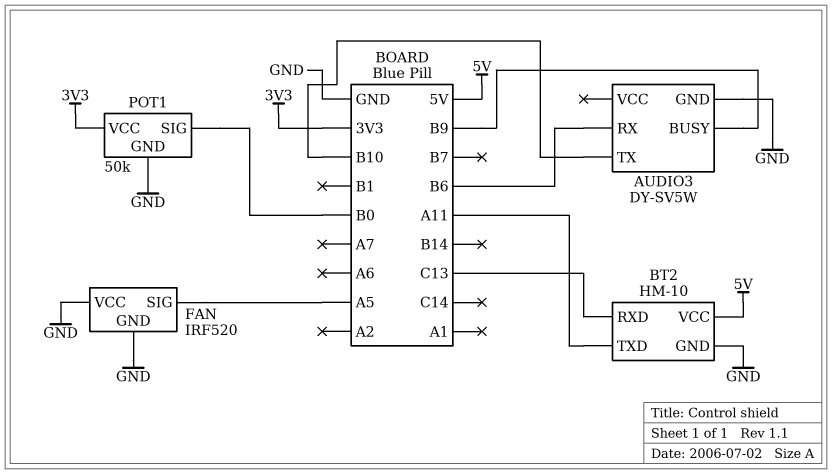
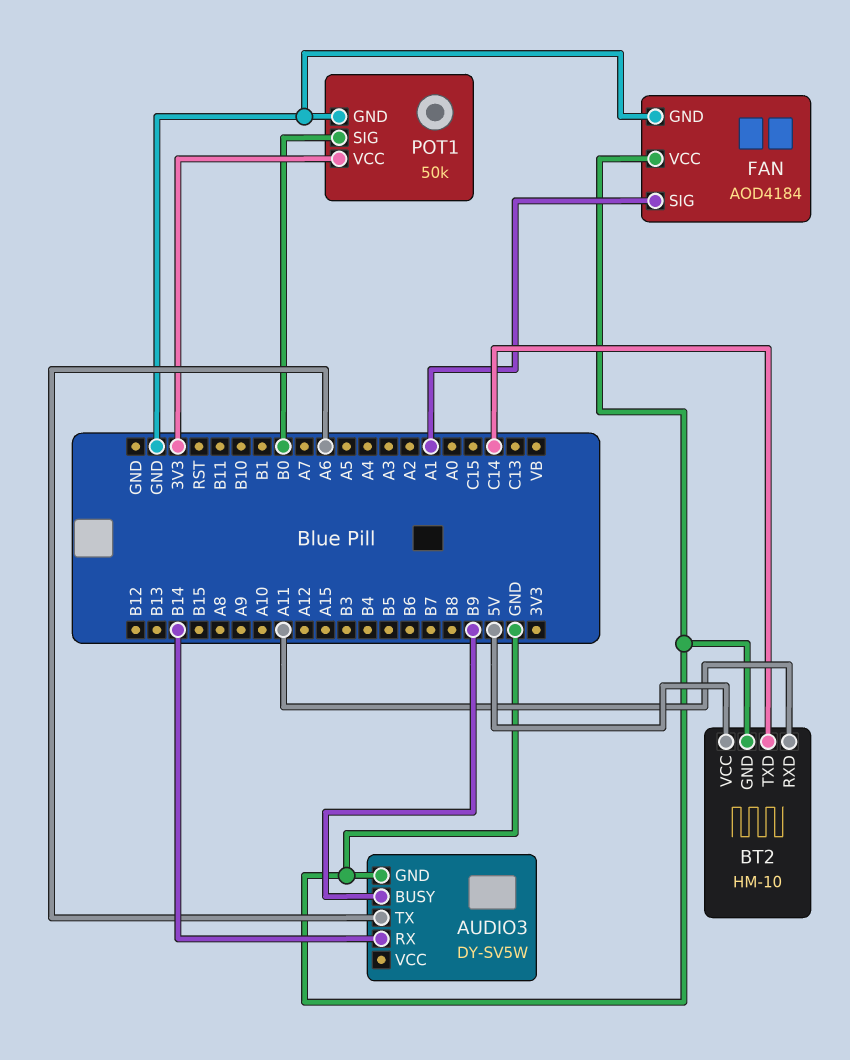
AUDIO3 pin RX: B6 -> B14
AUDIO3 pin TX: B10 -> A6
BT2 pin RXD: C13 -> A11
BT2 pin TXD: A11 -> C14
FAN: IRF520 -> AOD4184
FAN pin SIG: A5 -> A1

